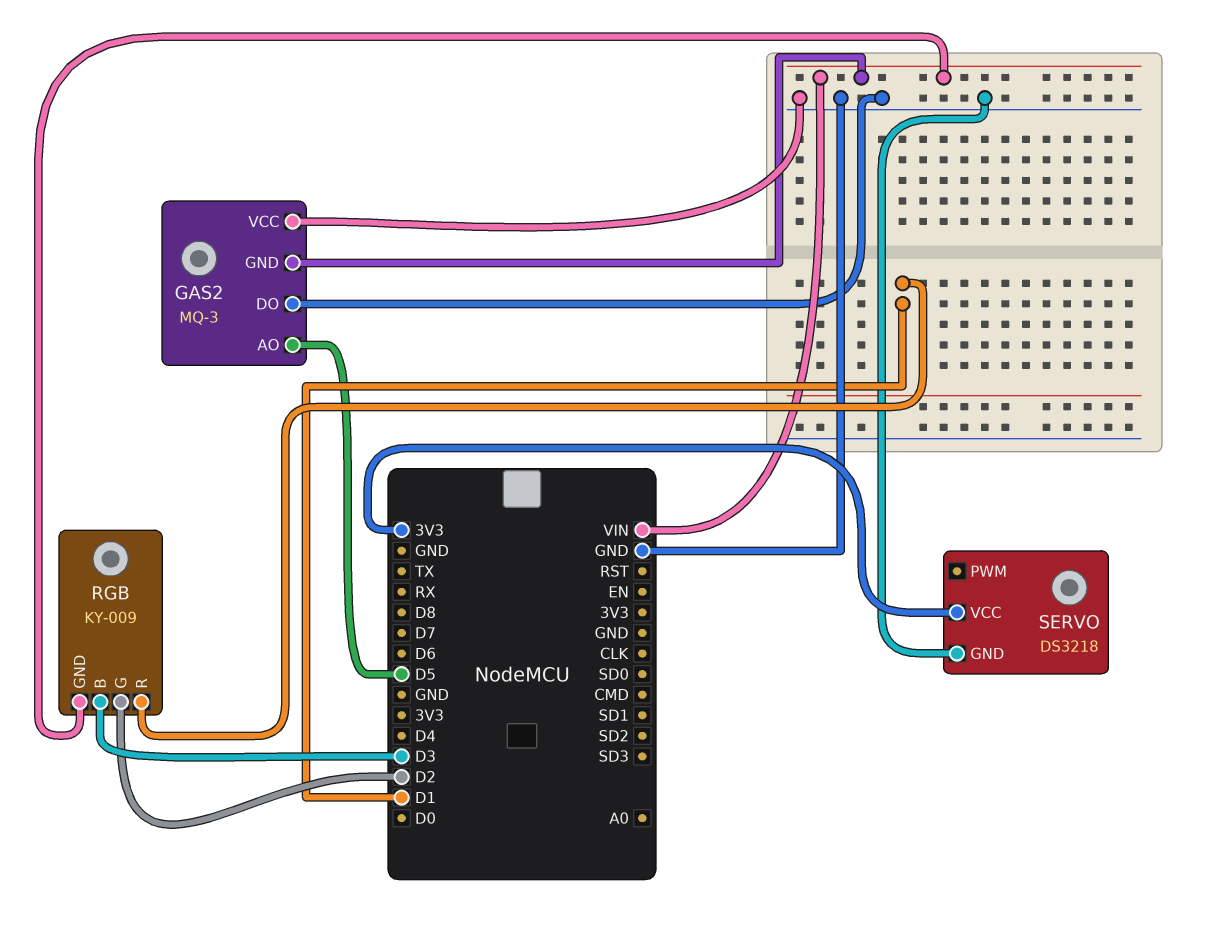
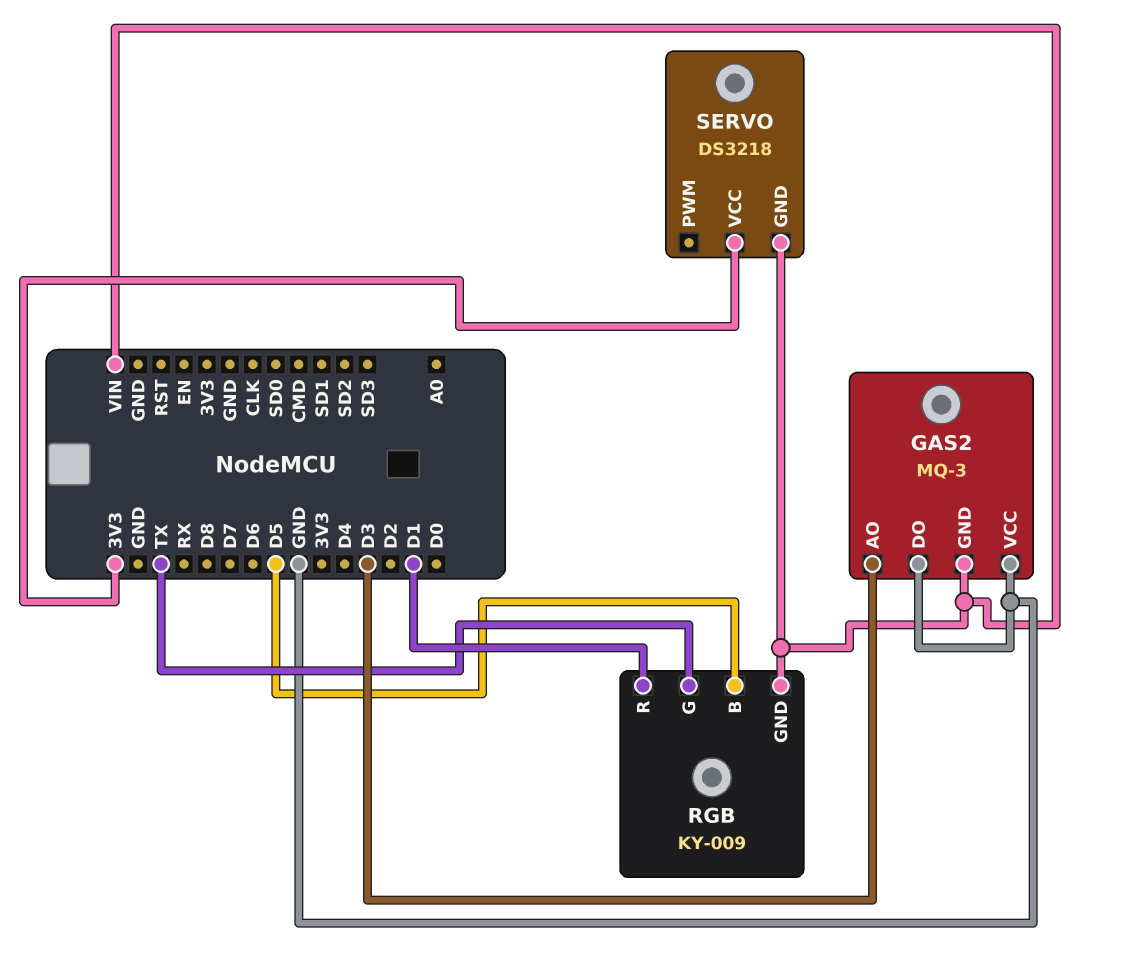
GAS2 pin AO: D5 -> D3
RGB pin B: D3 -> D5
RGB pin G: D2 -> TX
SERVO pin GND: GND -> VIN

